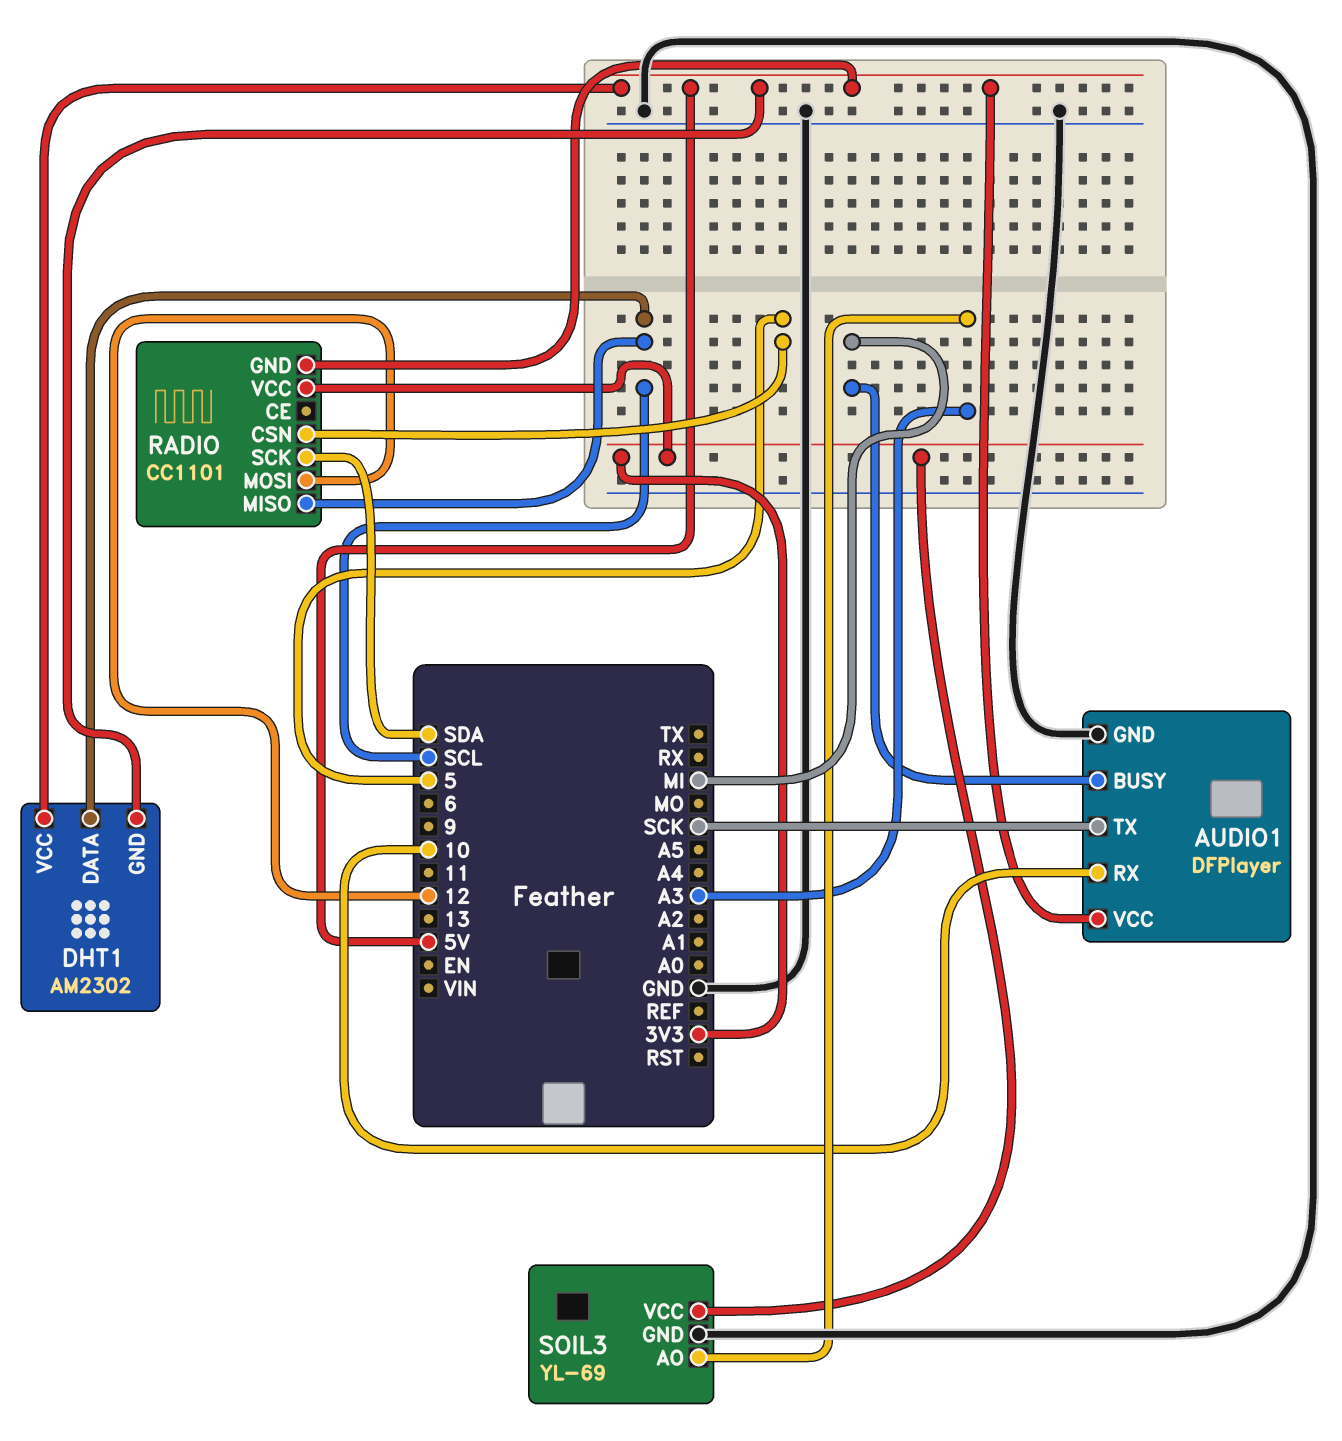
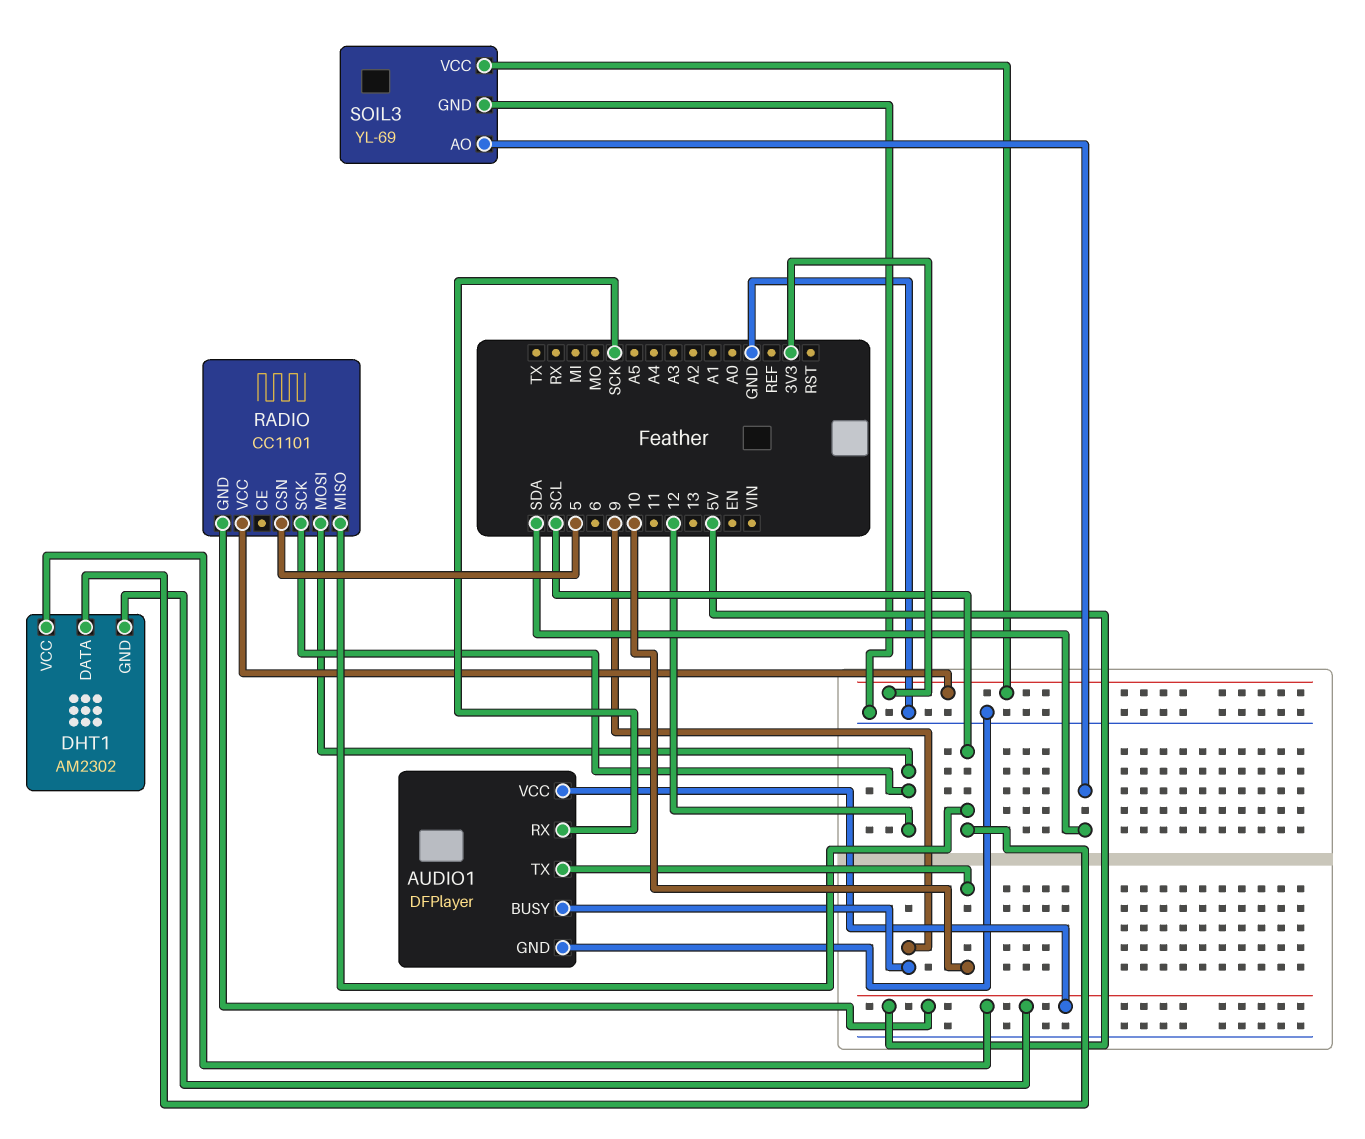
AUDIO1 pin BUSY: MI -> 9
AUDIO1 pin RX: 10 -> SCK
AUDIO1 pin TX: SCK -> 10
RADIO pin SCK: SDA -> 12
SOIL3 pin AO: A3 -> SDA

